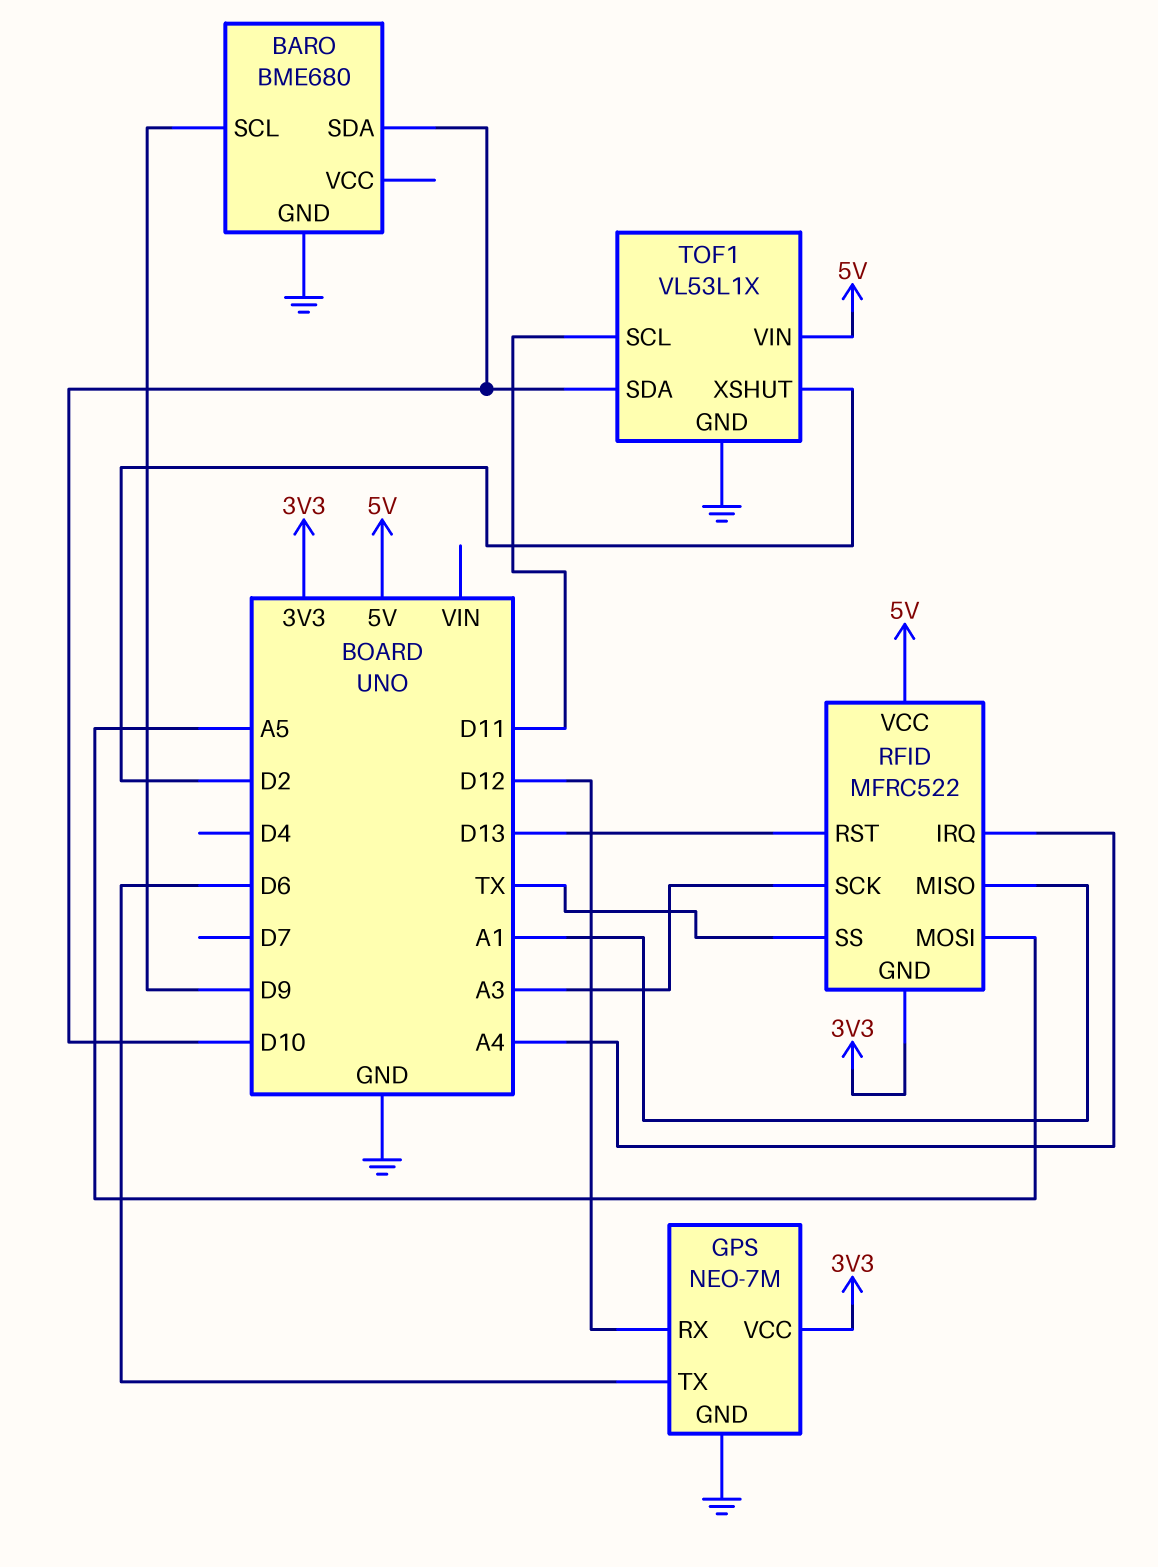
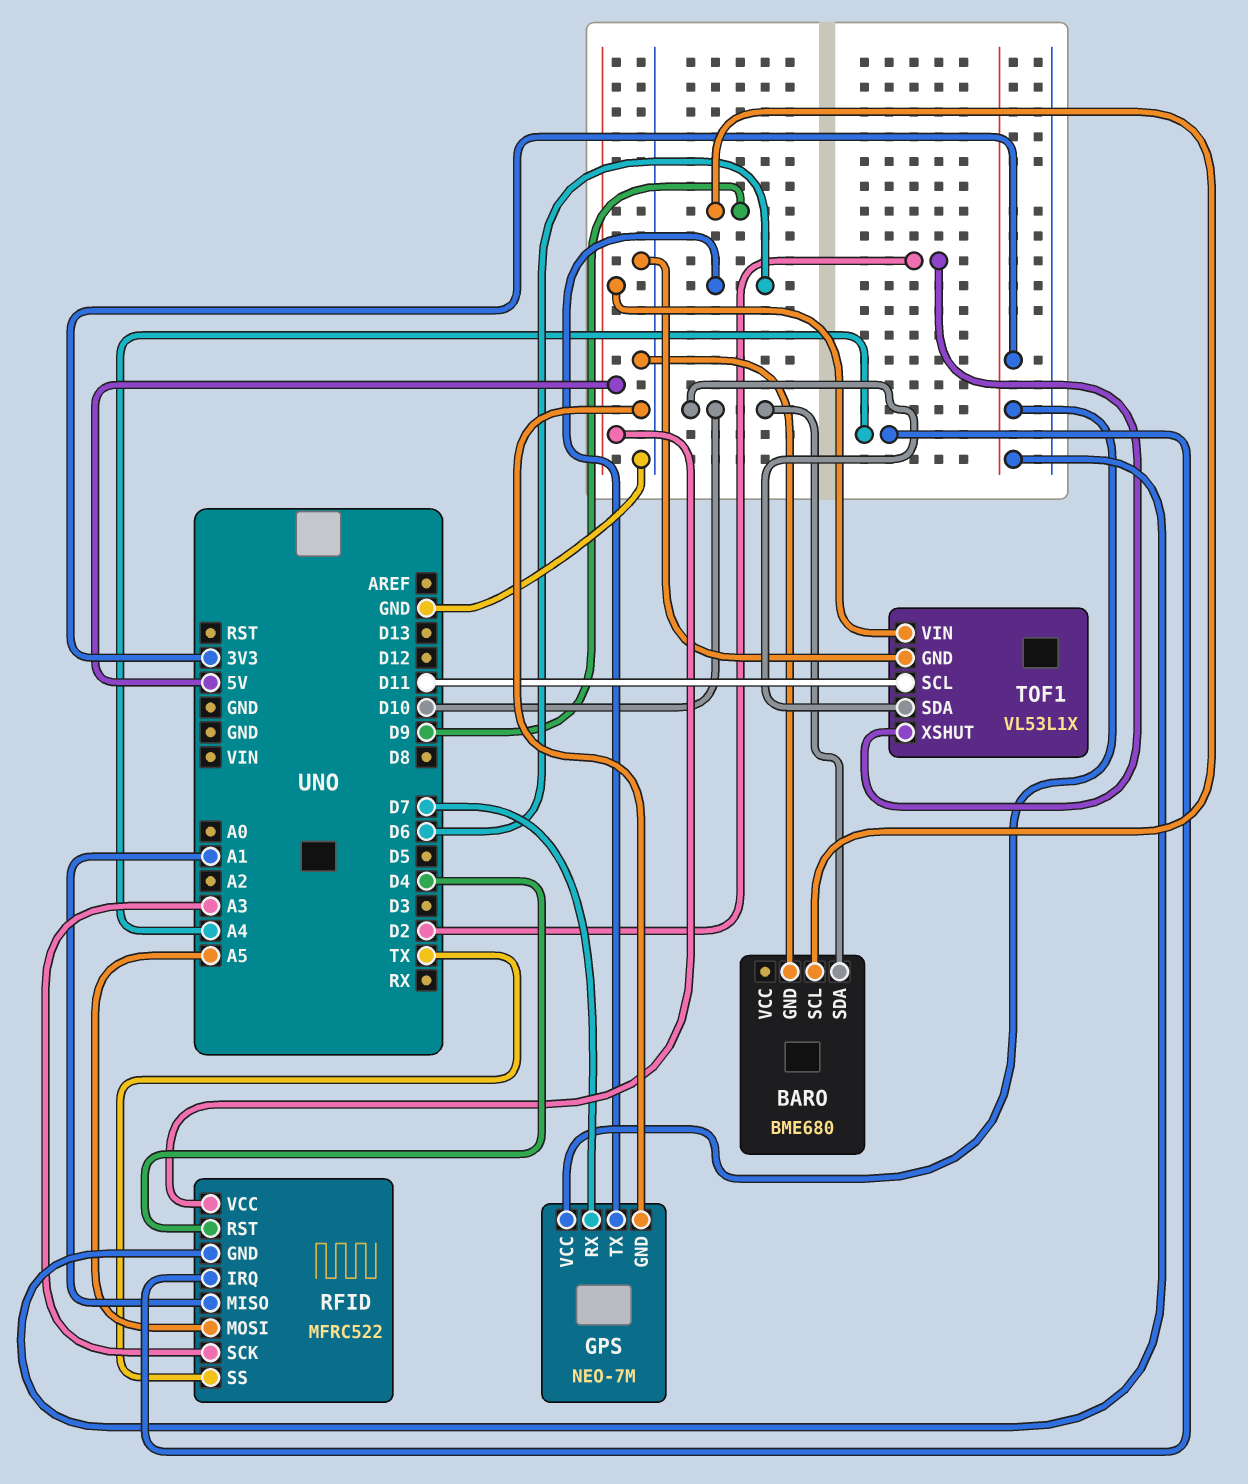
GPS pin RX: D12 -> D7
RFID pin RST: D13 -> D4

